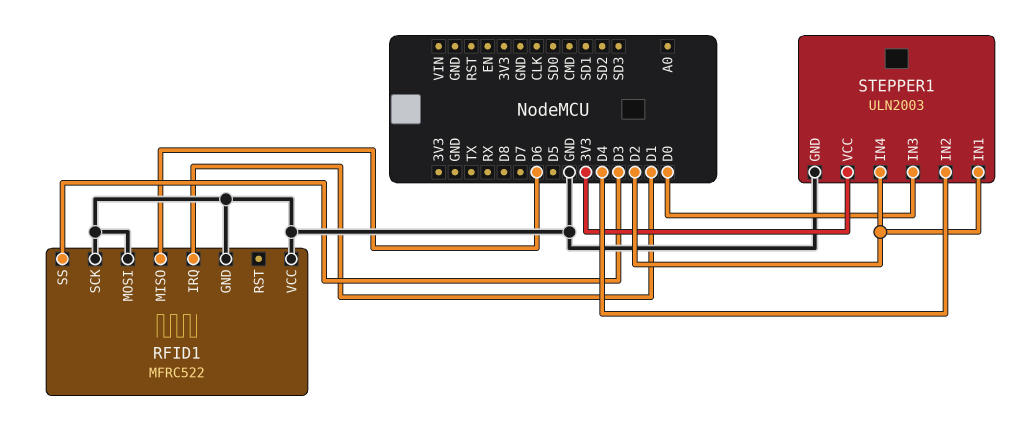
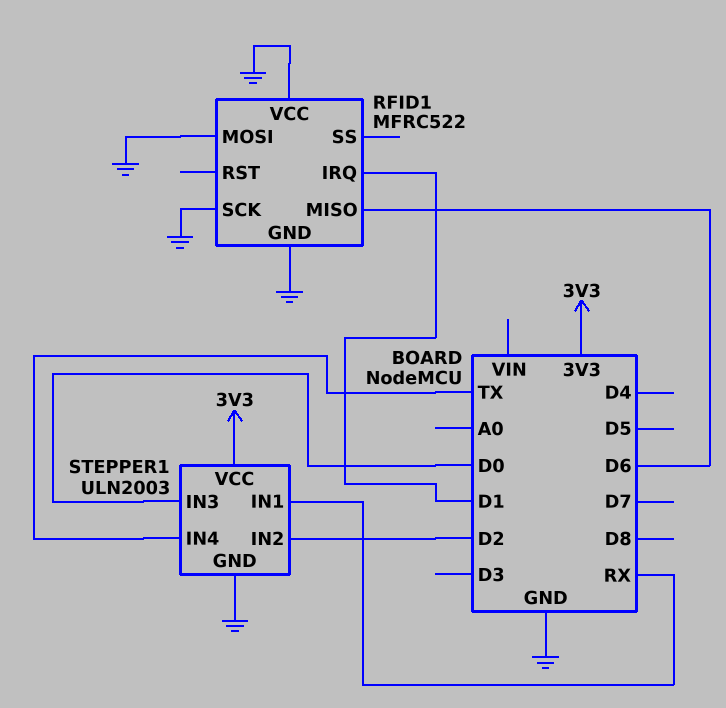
RFID1 pin SS: D3 -> none
STEPPER1 pin IN1: D2 -> RX
STEPPER1 pin IN2: D4 -> D2
STEPPER1 pin IN4: D2 -> TX

